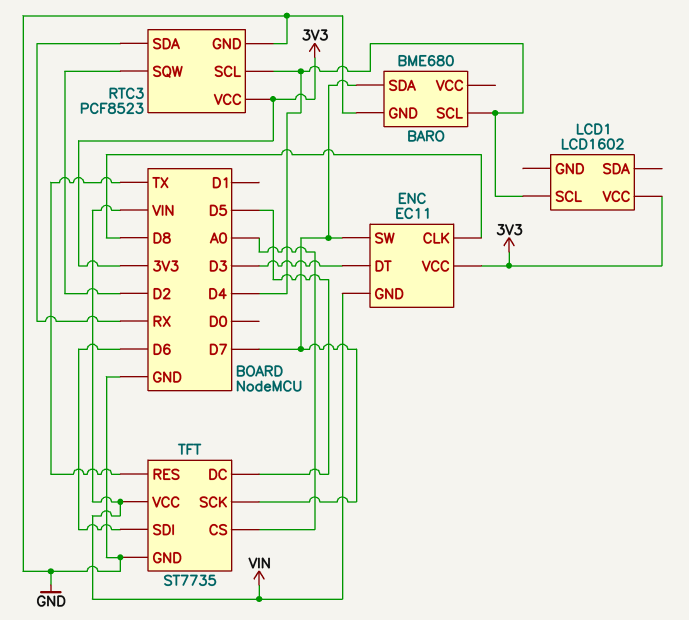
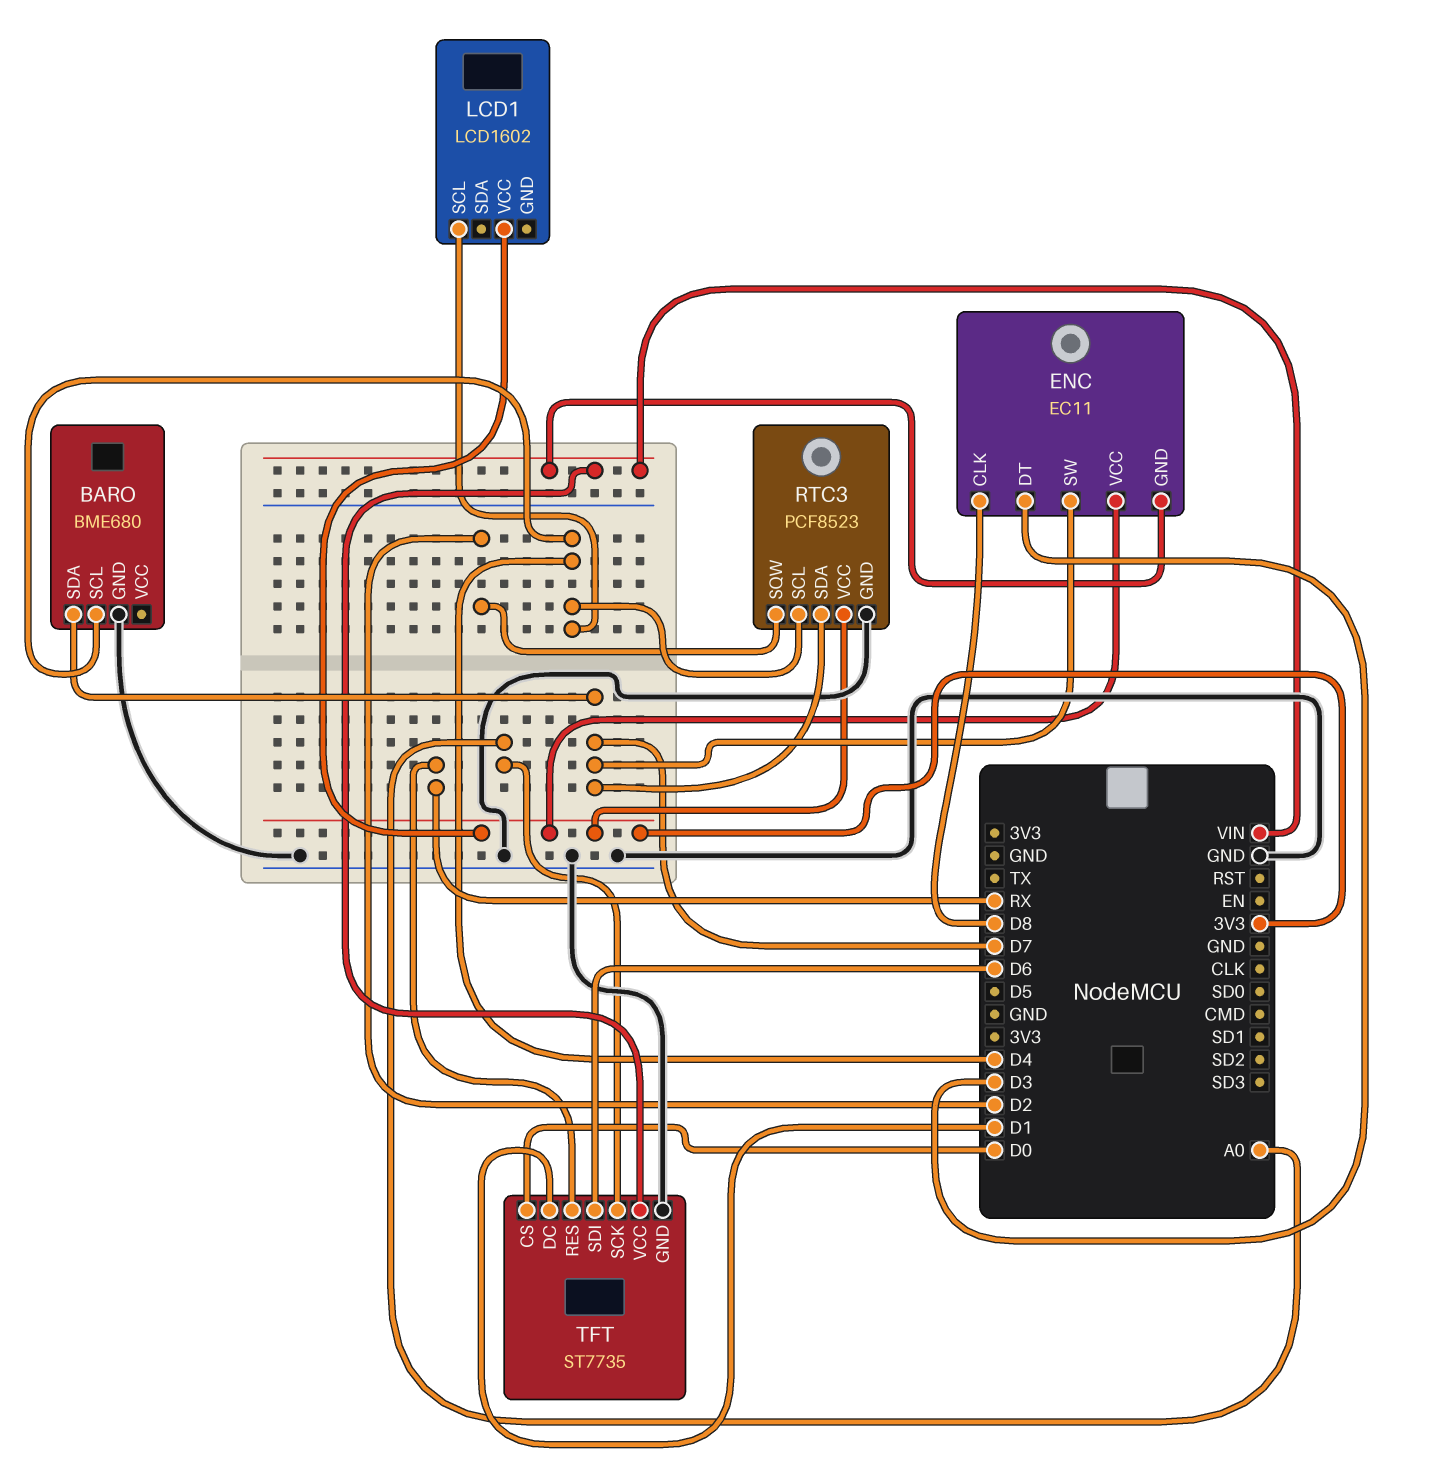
RTC3 pin SDA: RX -> D7
TFT pin CS: A0 -> D0
TFT pin DC: D5 -> D1
TFT pin RES: TX -> RX
TFT pin SCK: D7 -> A0

